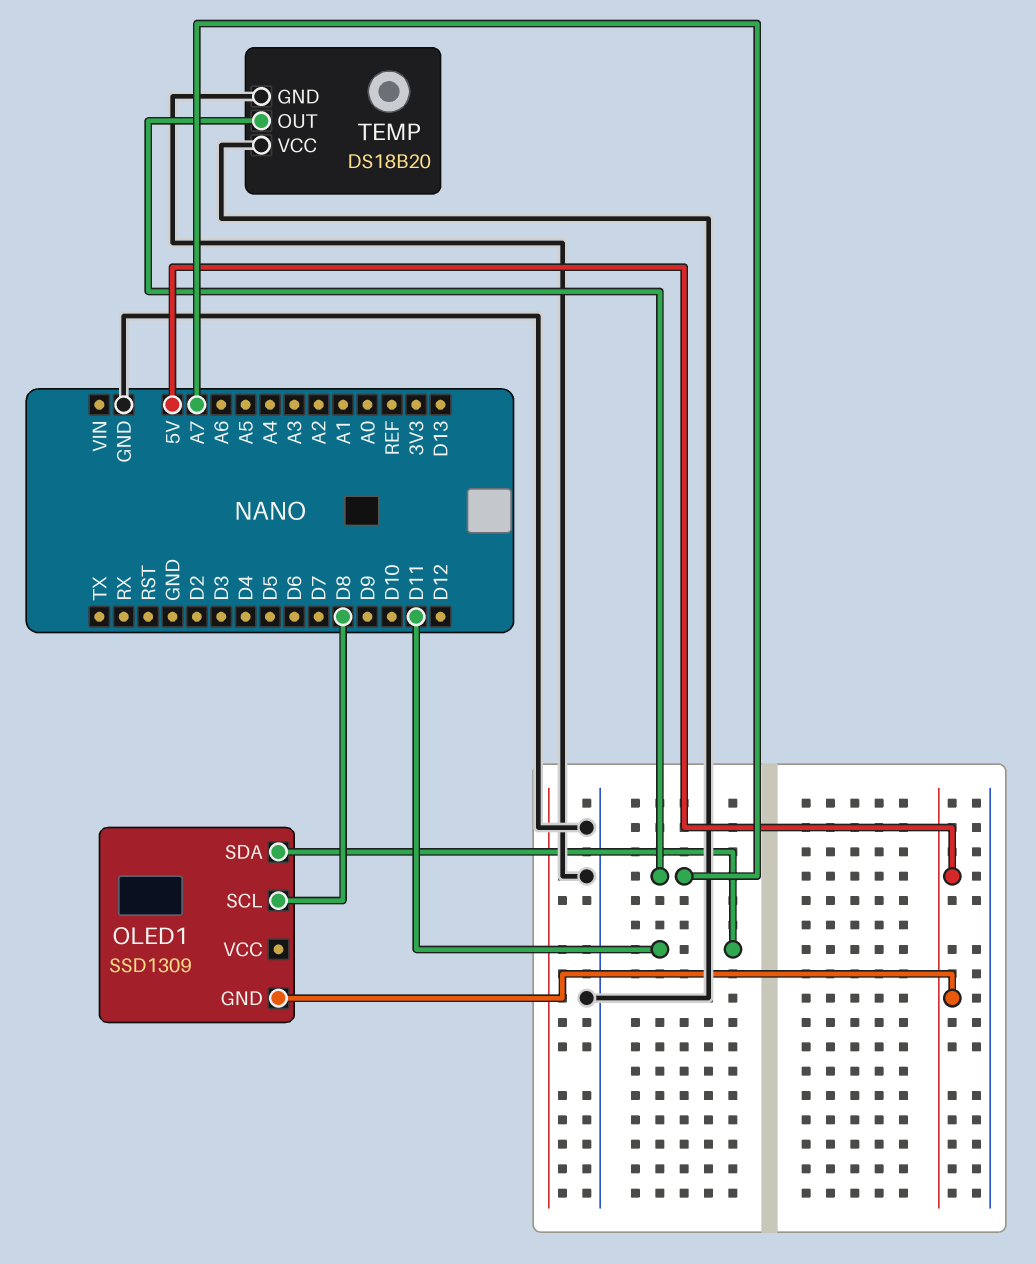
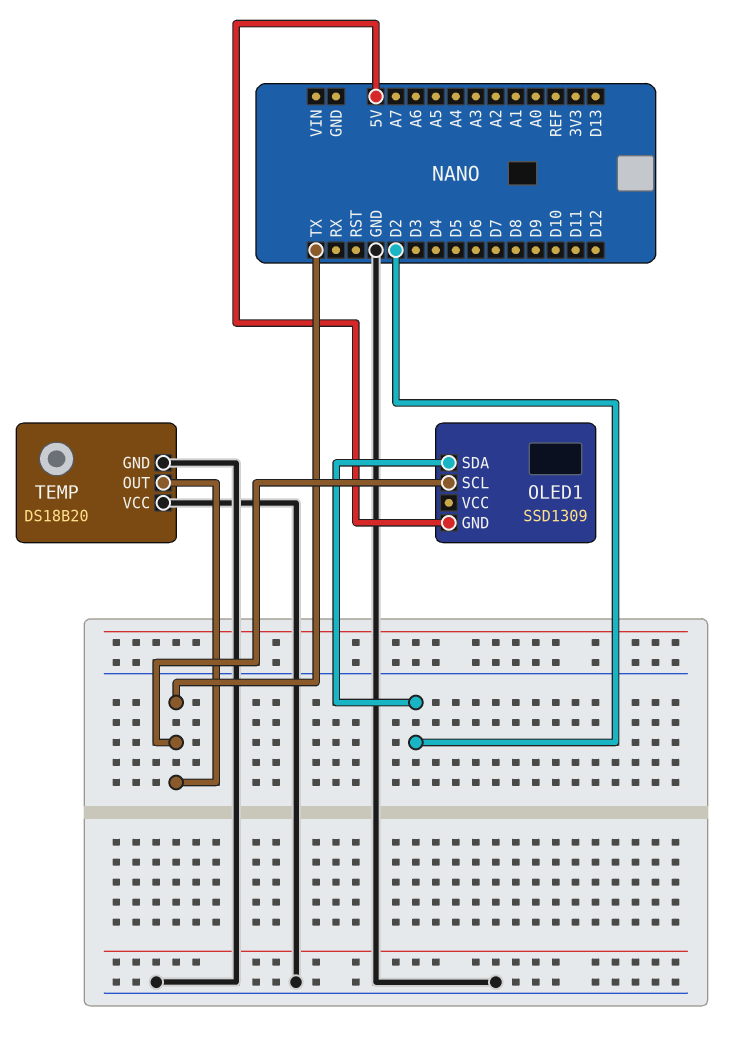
OLED1 pin SCL: D8 -> TX
OLED1 pin SDA: D11 -> D2
TEMP pin OUT: A7 -> TX

